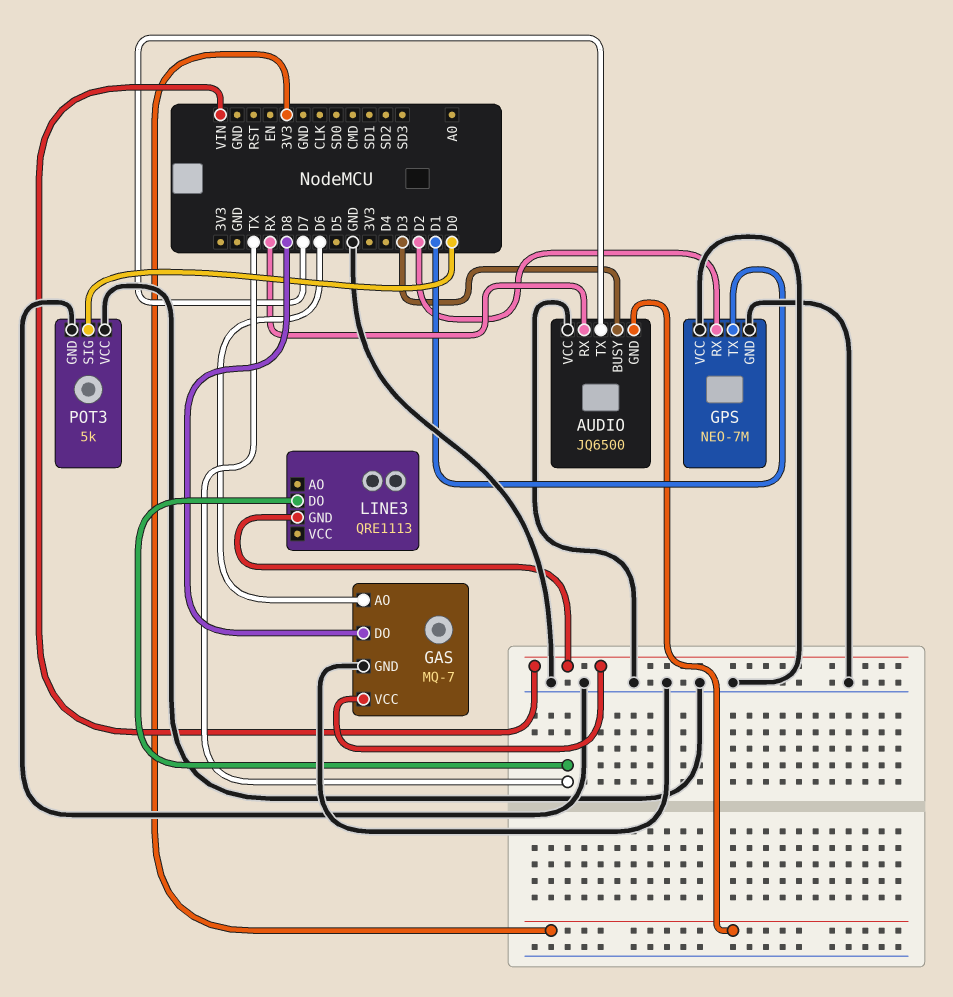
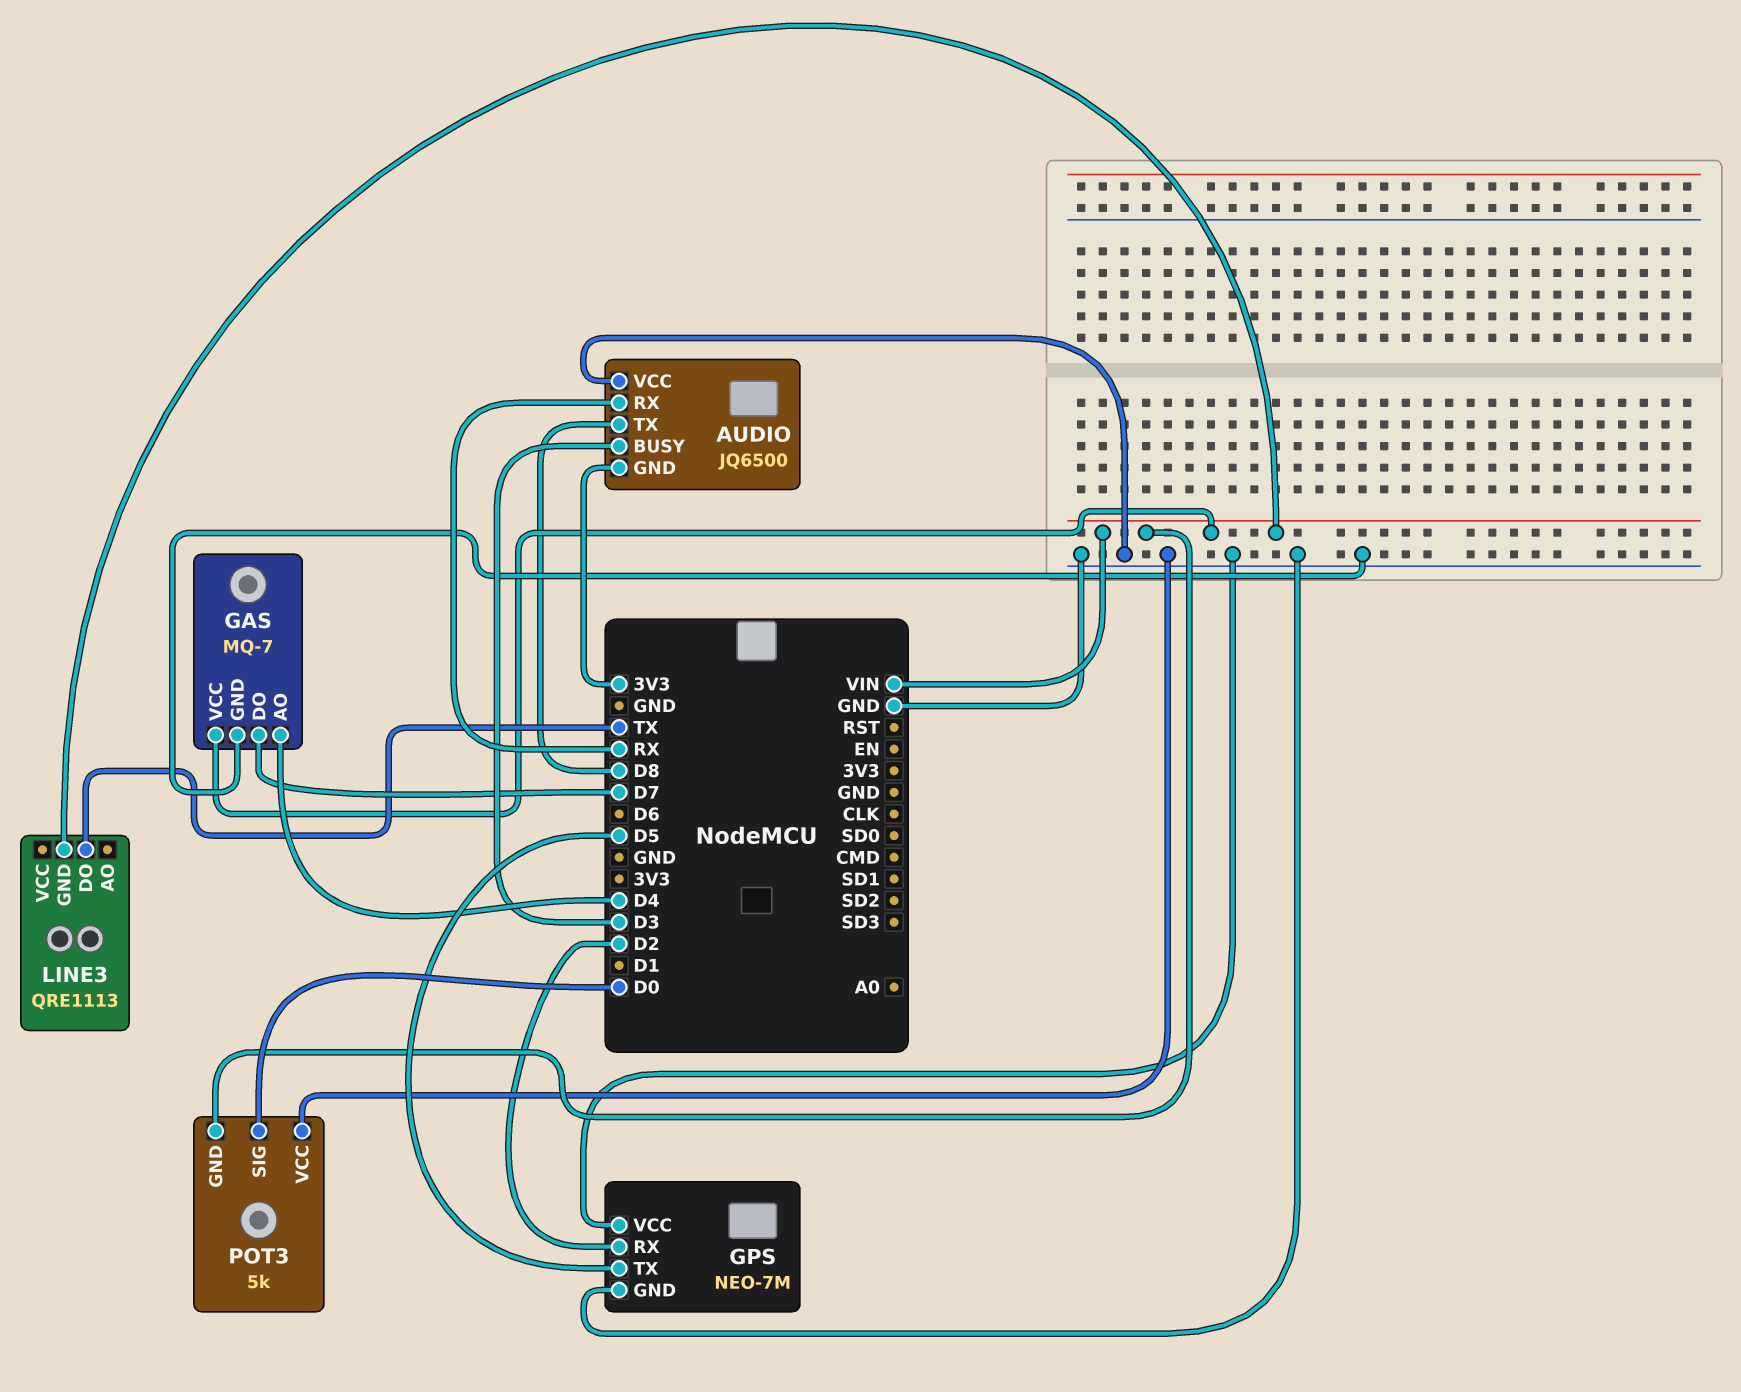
AUDIO pin TX: D7 -> D8
GAS pin AO: D6 -> D4
GAS pin DO: D8 -> D7
GPS pin TX: D1 -> D5
POT3 pin GND: GND -> VIN

